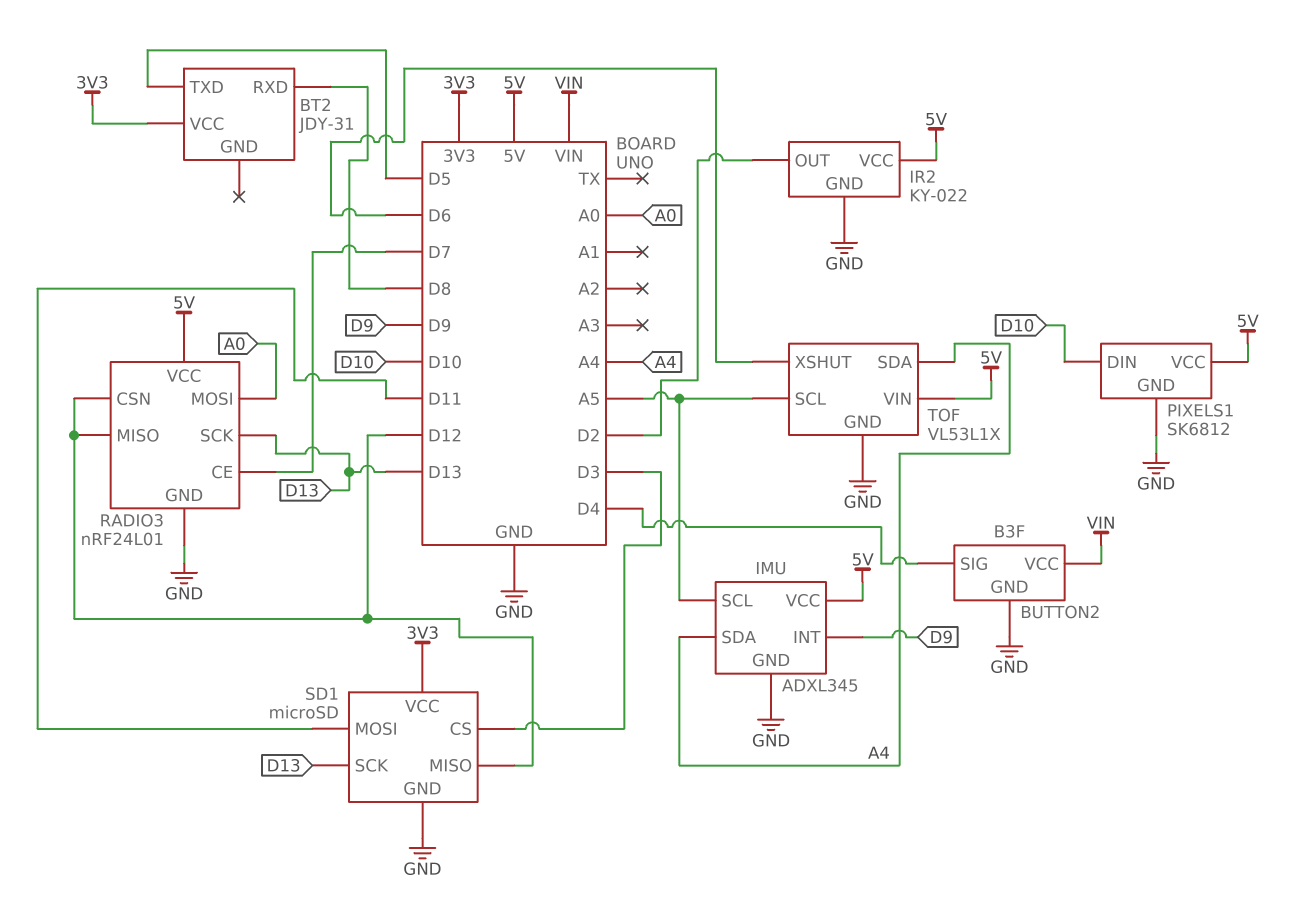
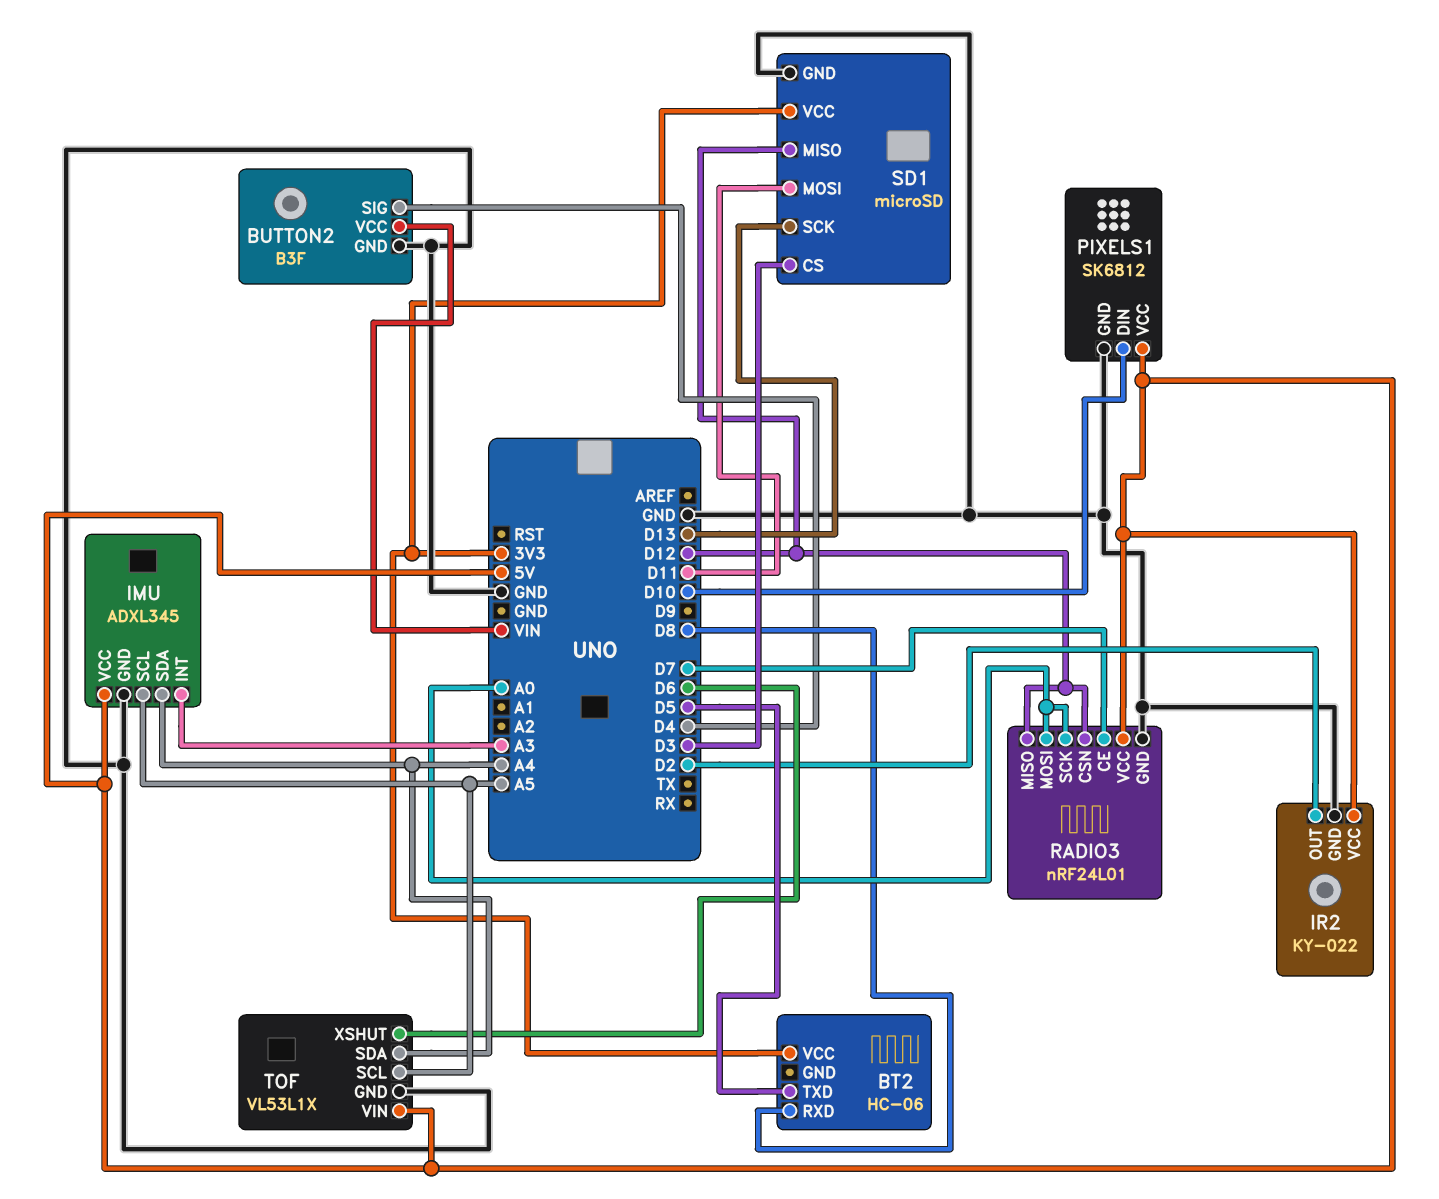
BT2: JDY-31 -> HC-06
IMU pin INT: D9 -> A3
RADIO3 pin SCK: D13 -> A0

